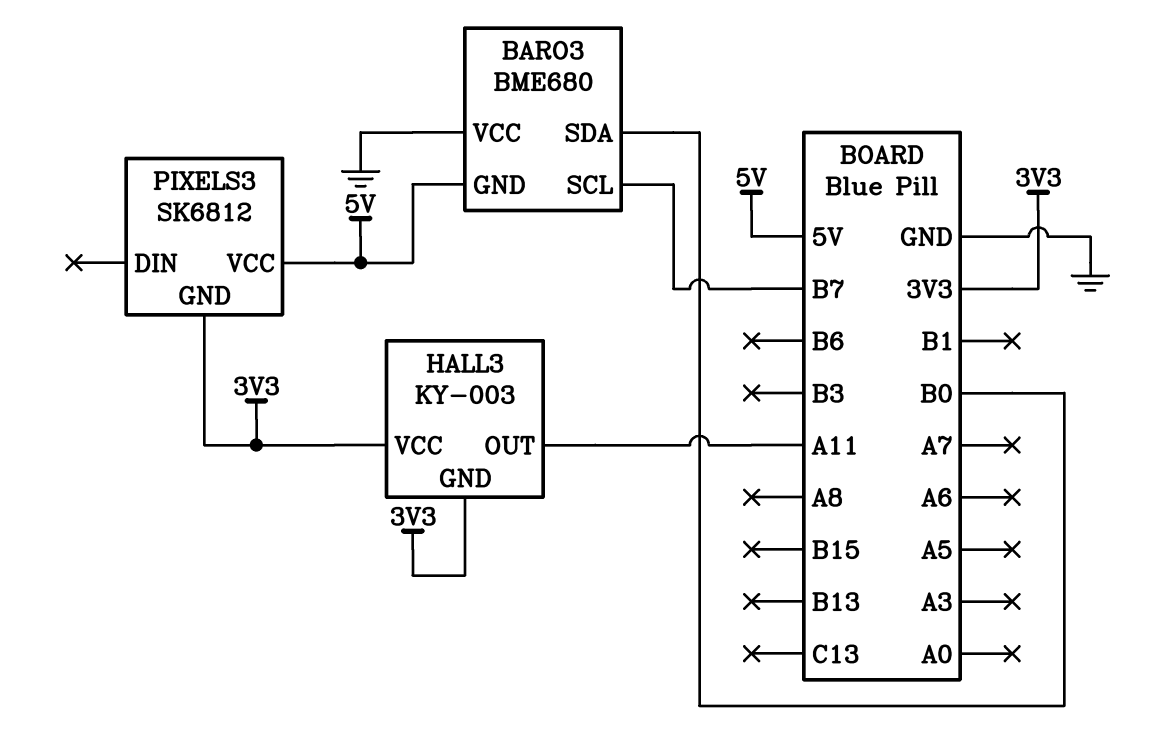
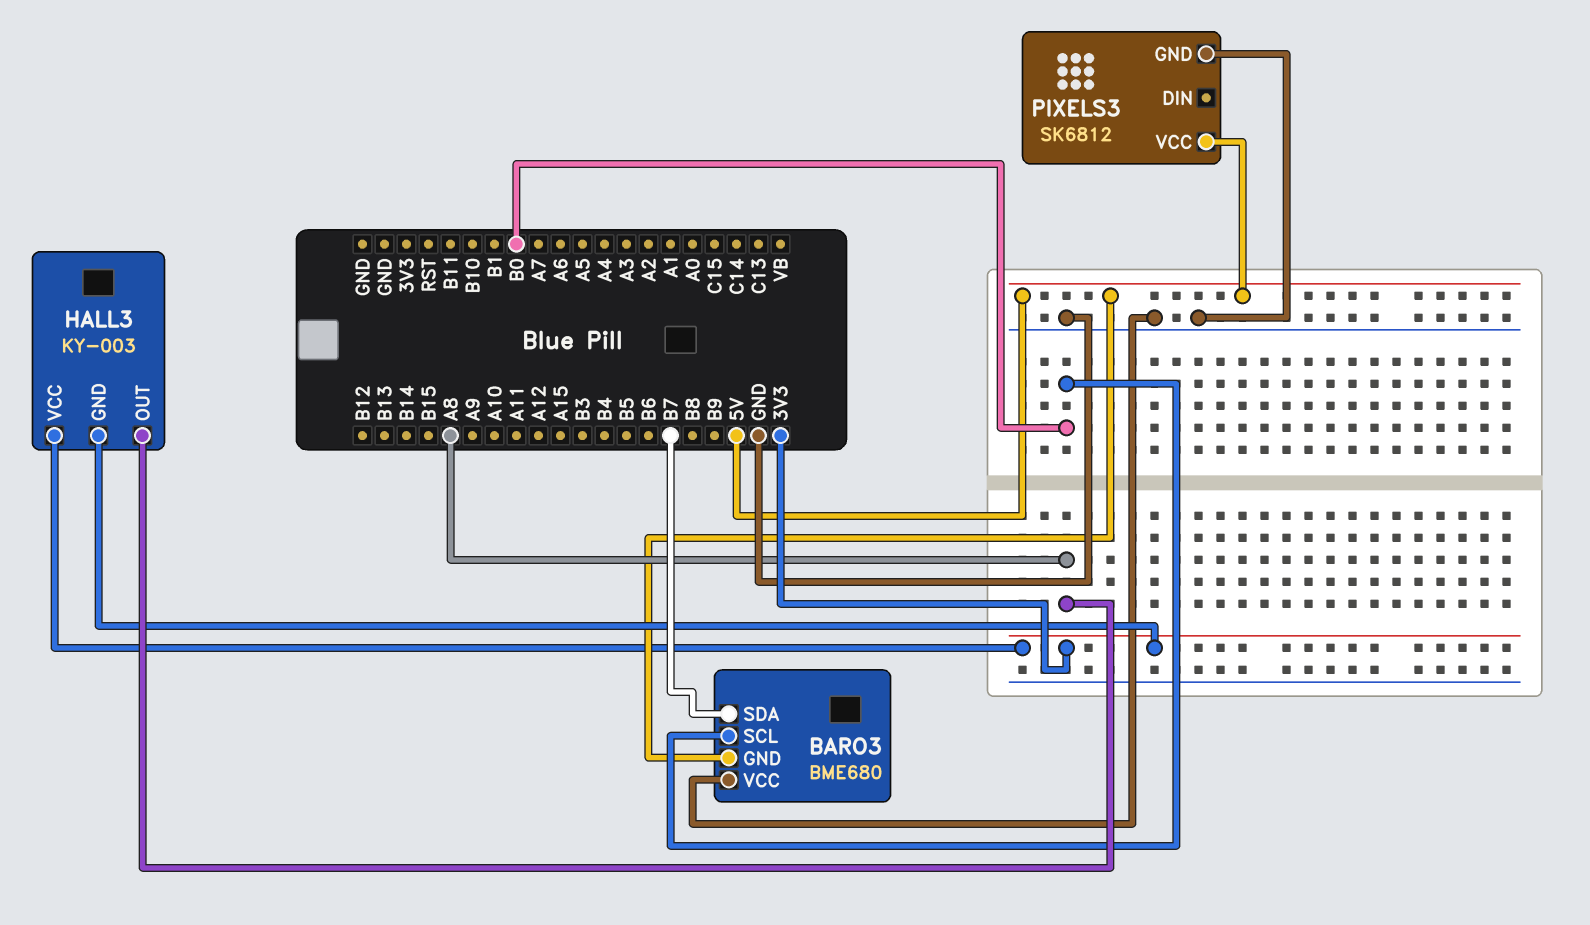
BARO3 pin SCL: B7 -> B0
BARO3 pin SDA: B0 -> B7
HALL3 pin OUT: A11 -> A8
PIXELS3 pin GND: 3V3 -> GND

